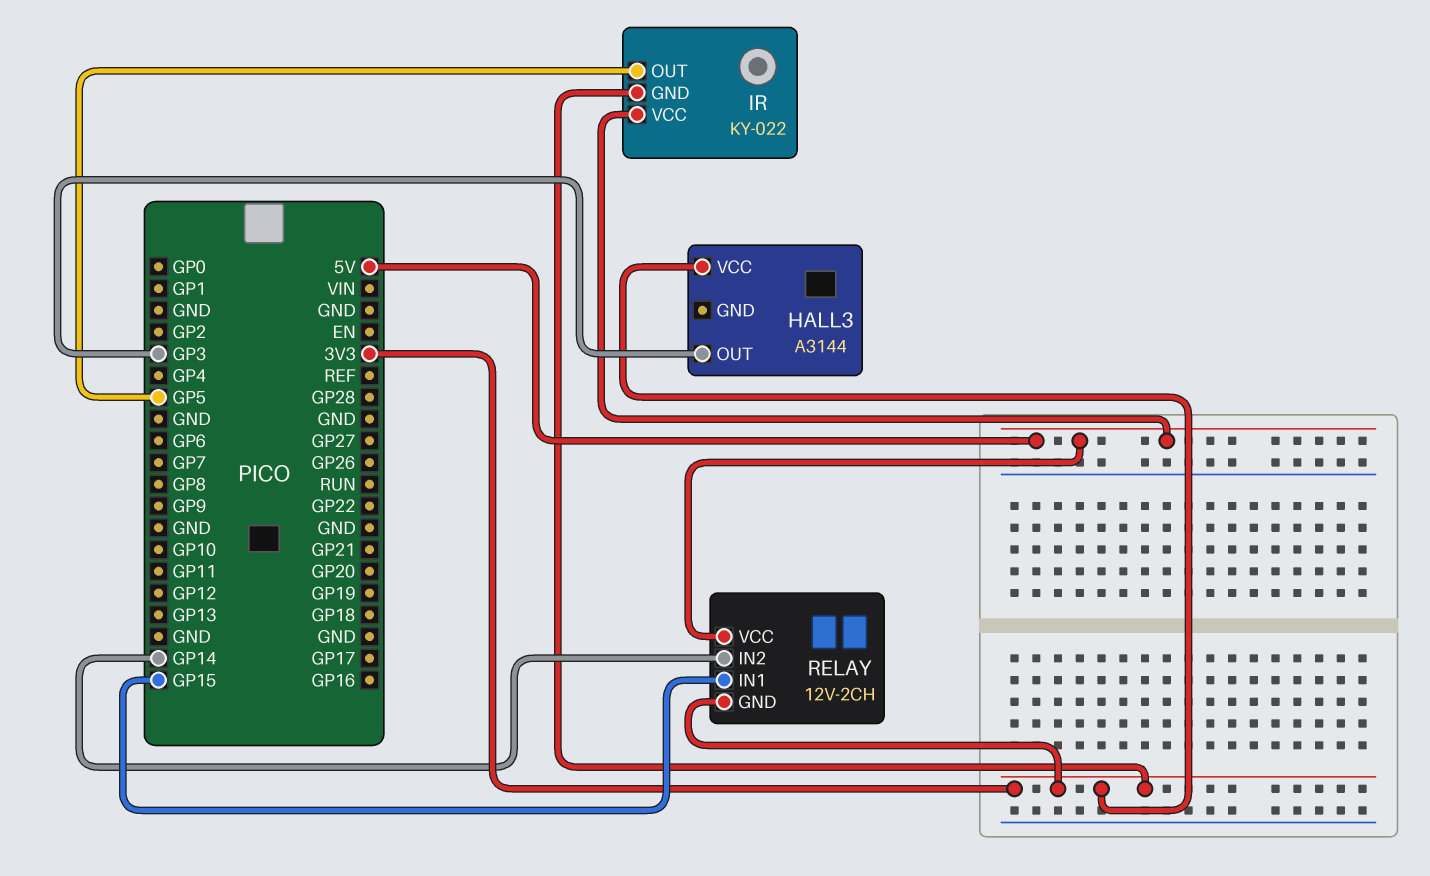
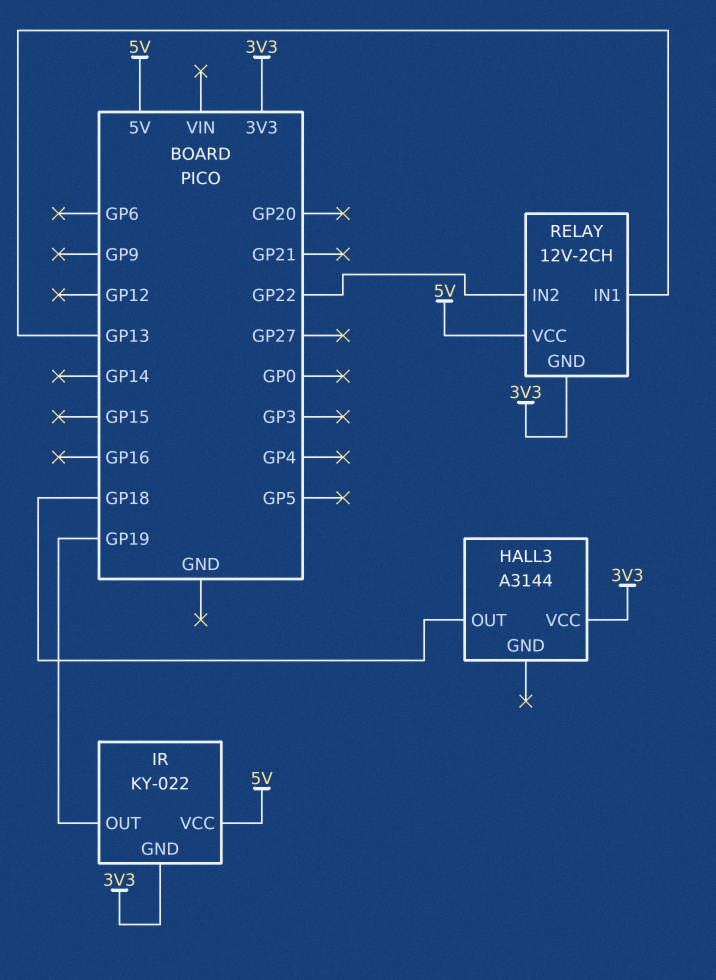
HALL3 pin OUT: GP3 -> GP18
IR pin OUT: GP5 -> GP19
RELAY pin IN1: GP15 -> GP13
RELAY pin IN2: GP14 -> GP22

